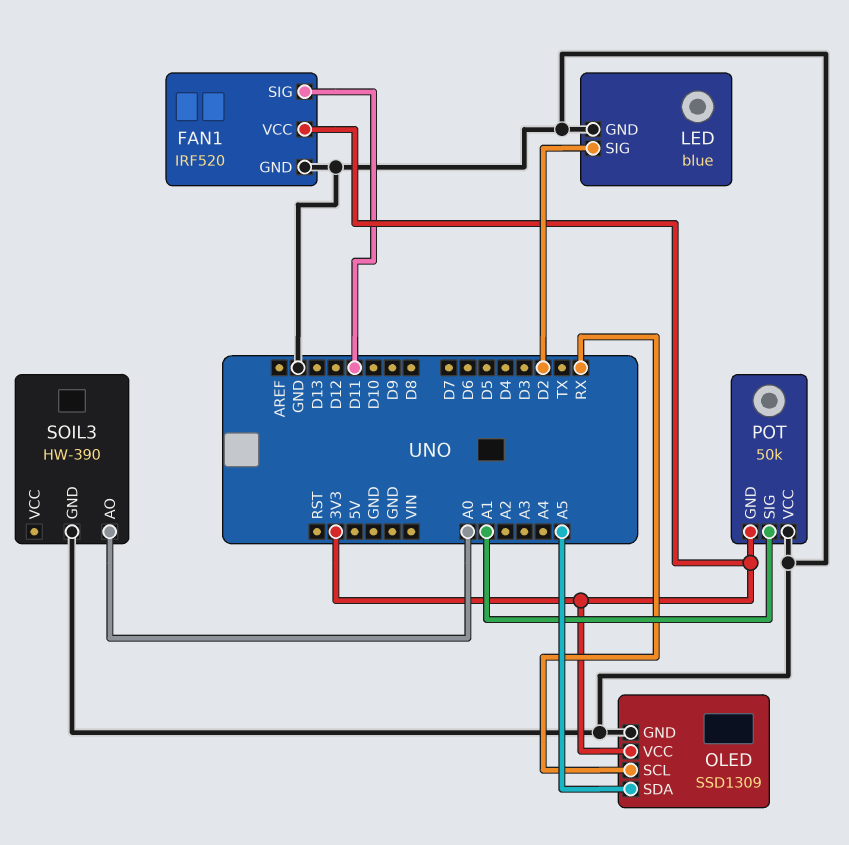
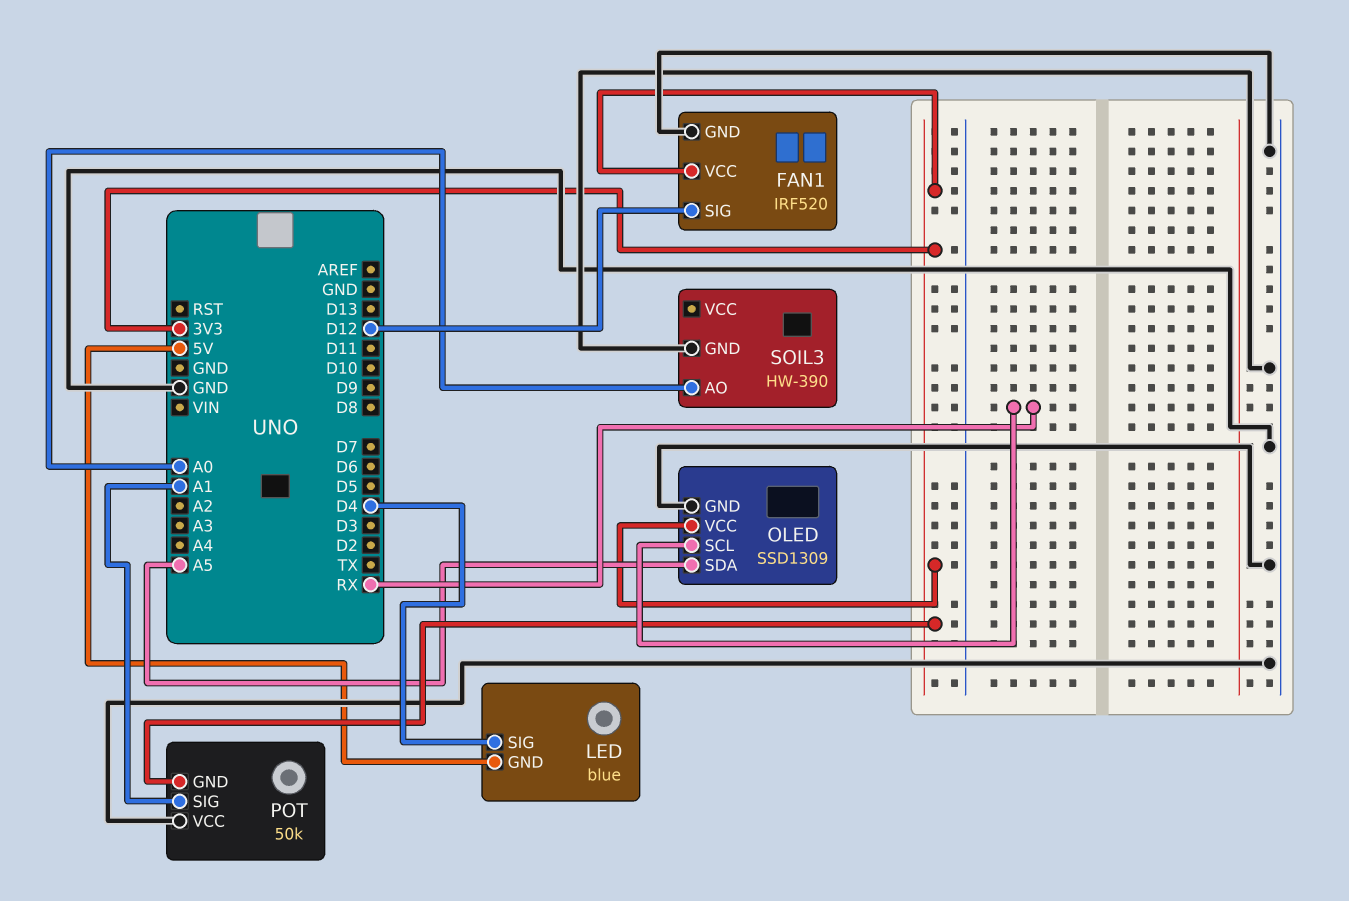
FAN1 pin SIG: D11 -> D12
LED pin GND: GND -> 5V
LED pin SIG: D2 -> D4

